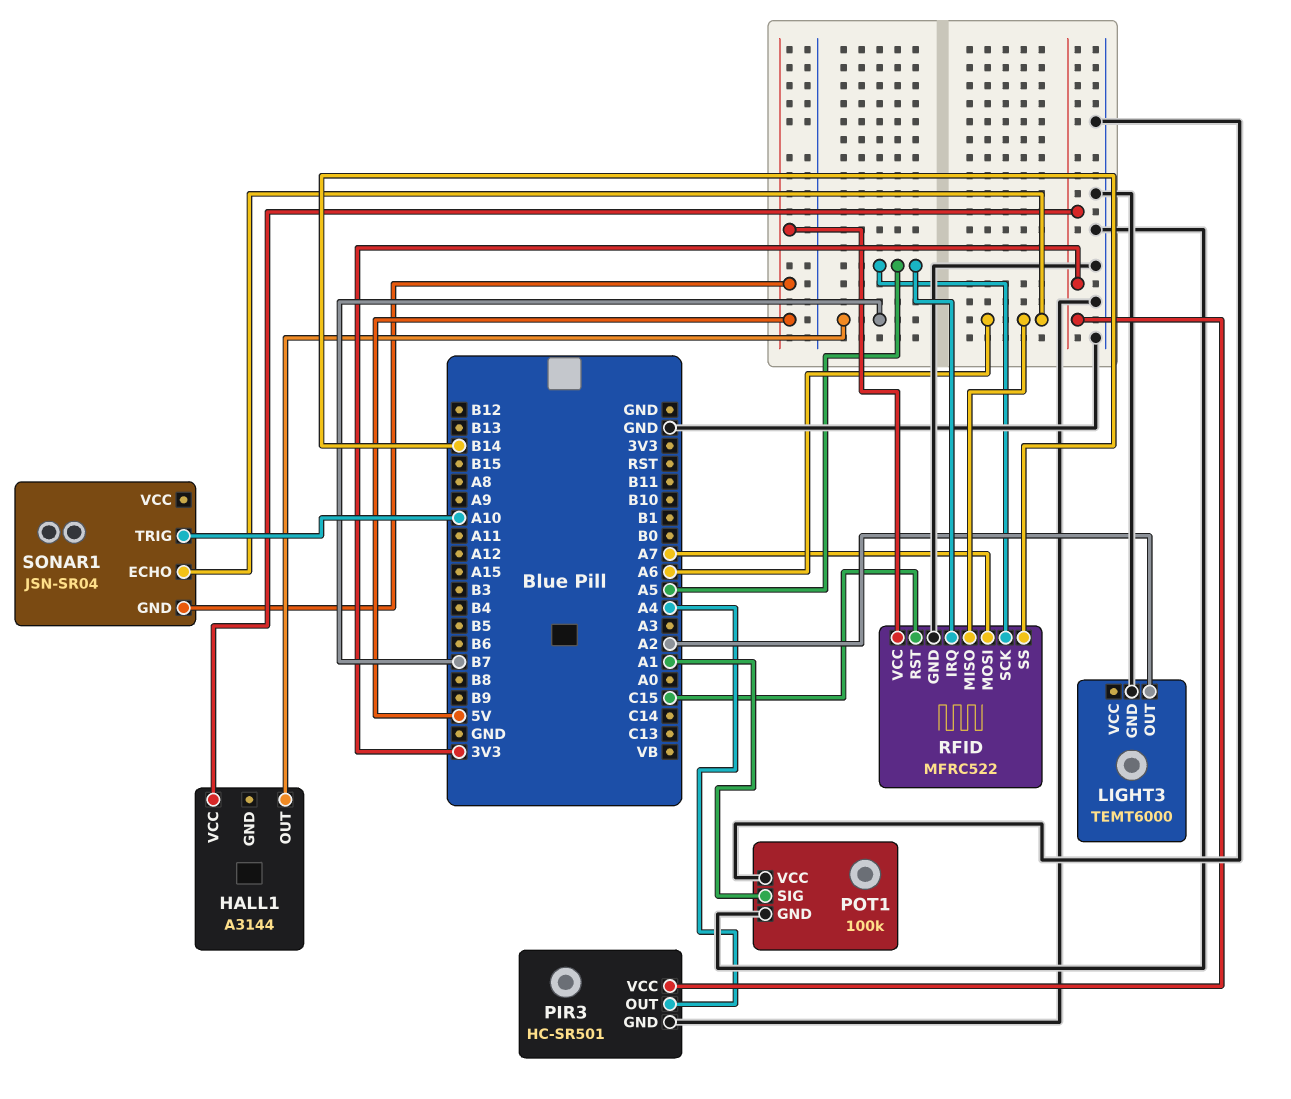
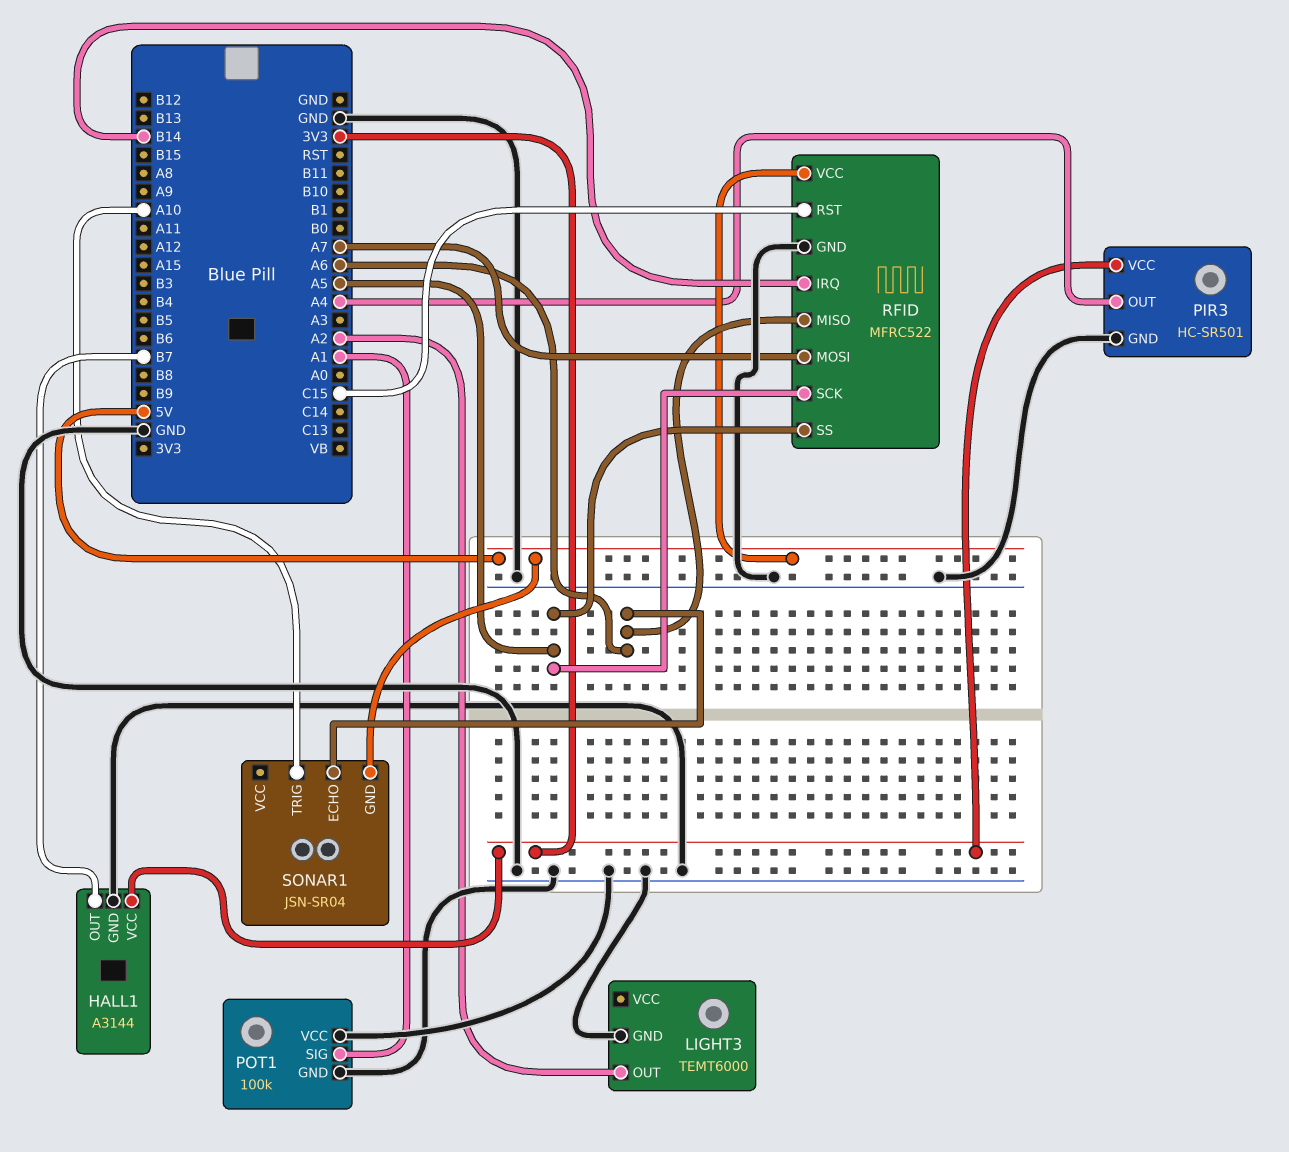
HALL1 pin GND: none -> GND
RFID pin IRQ: A5 -> B14
RFID pin SS: B14 -> A5

